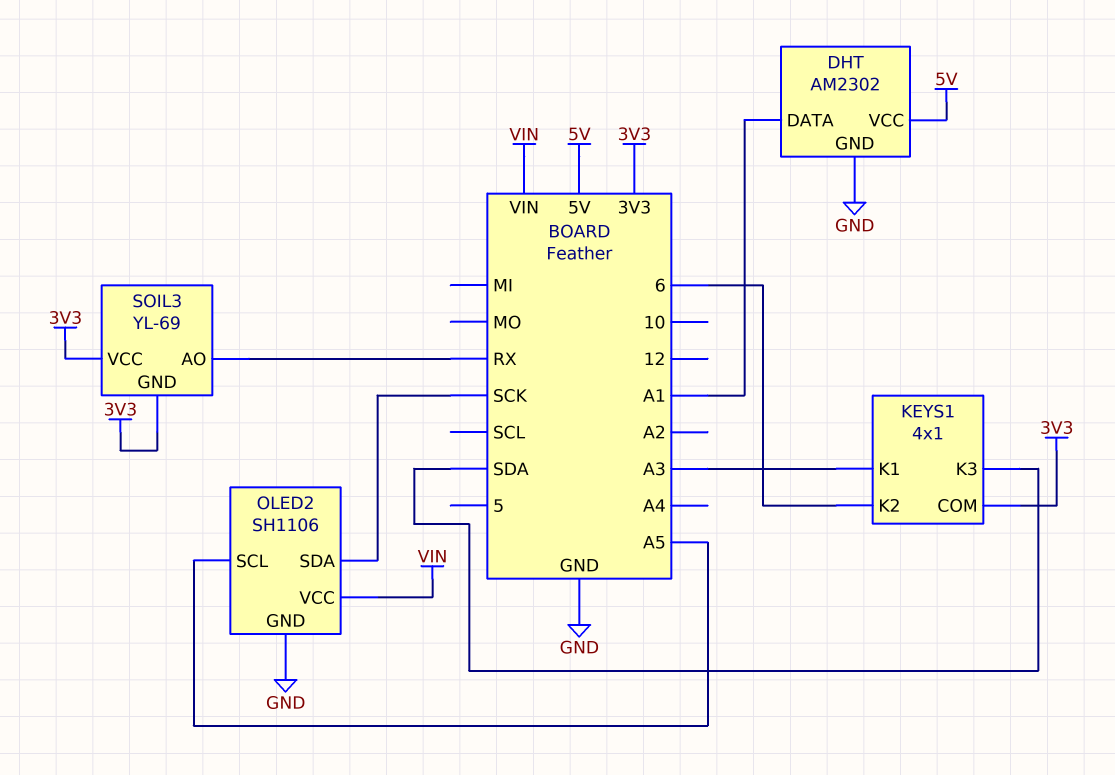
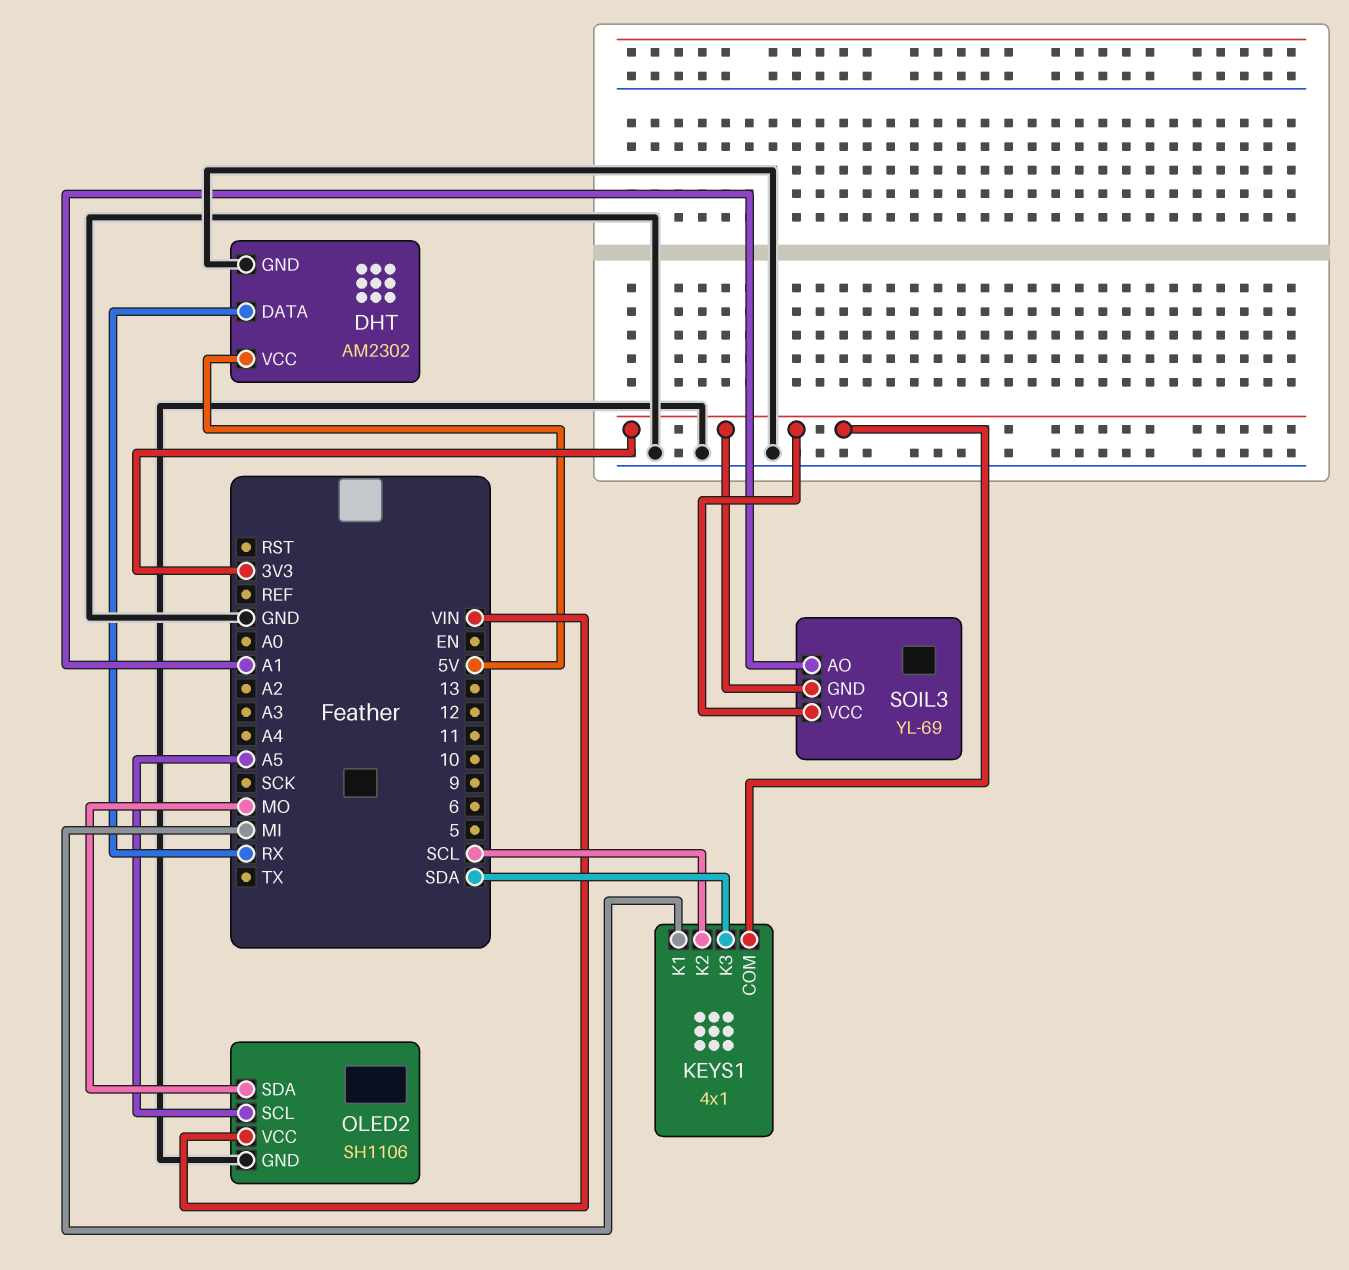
DHT pin DATA: A1 -> RX
KEYS1 pin K1: A3 -> MI
KEYS1 pin K2: 6 -> SCL
OLED2 pin SDA: SCK -> MO
SOIL3 pin AO: RX -> A1

